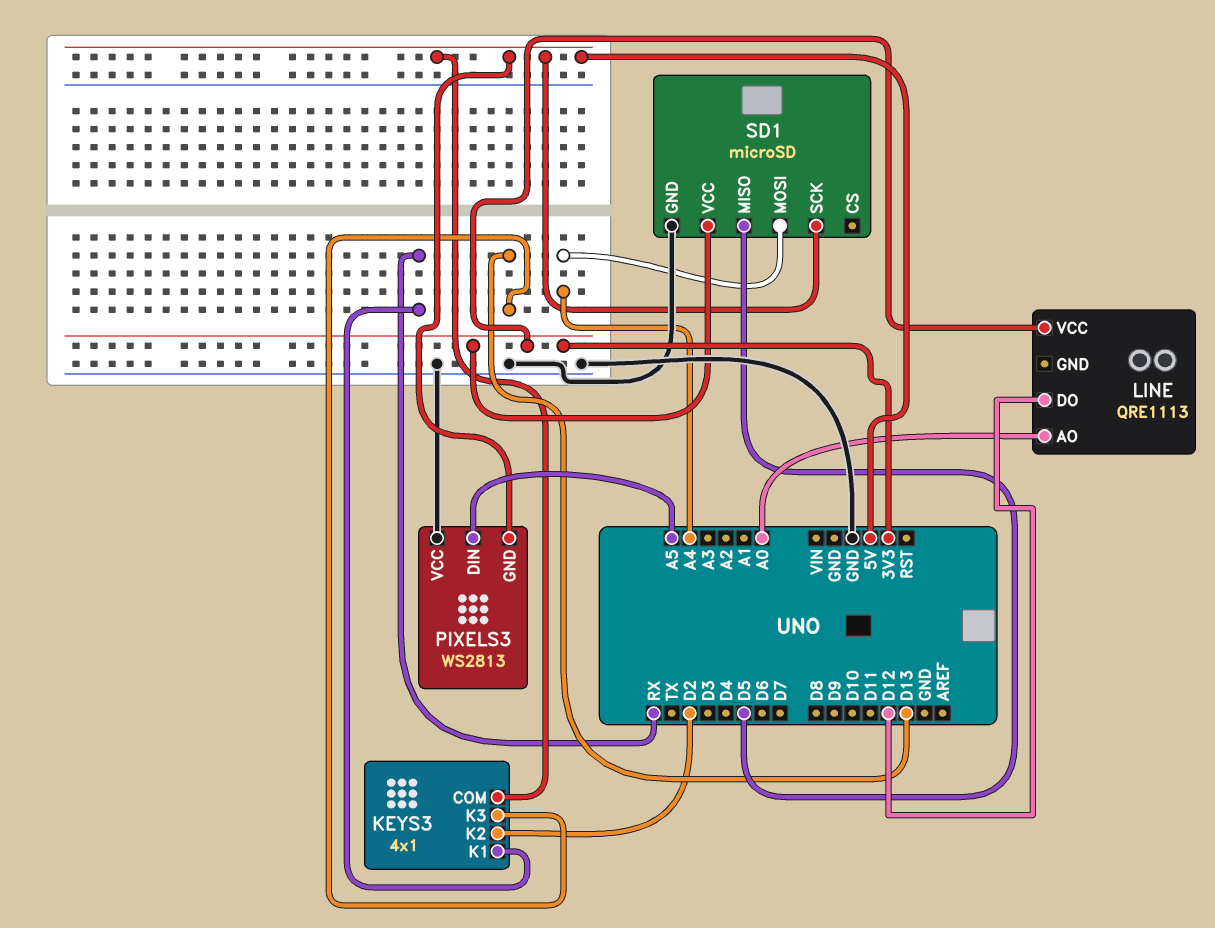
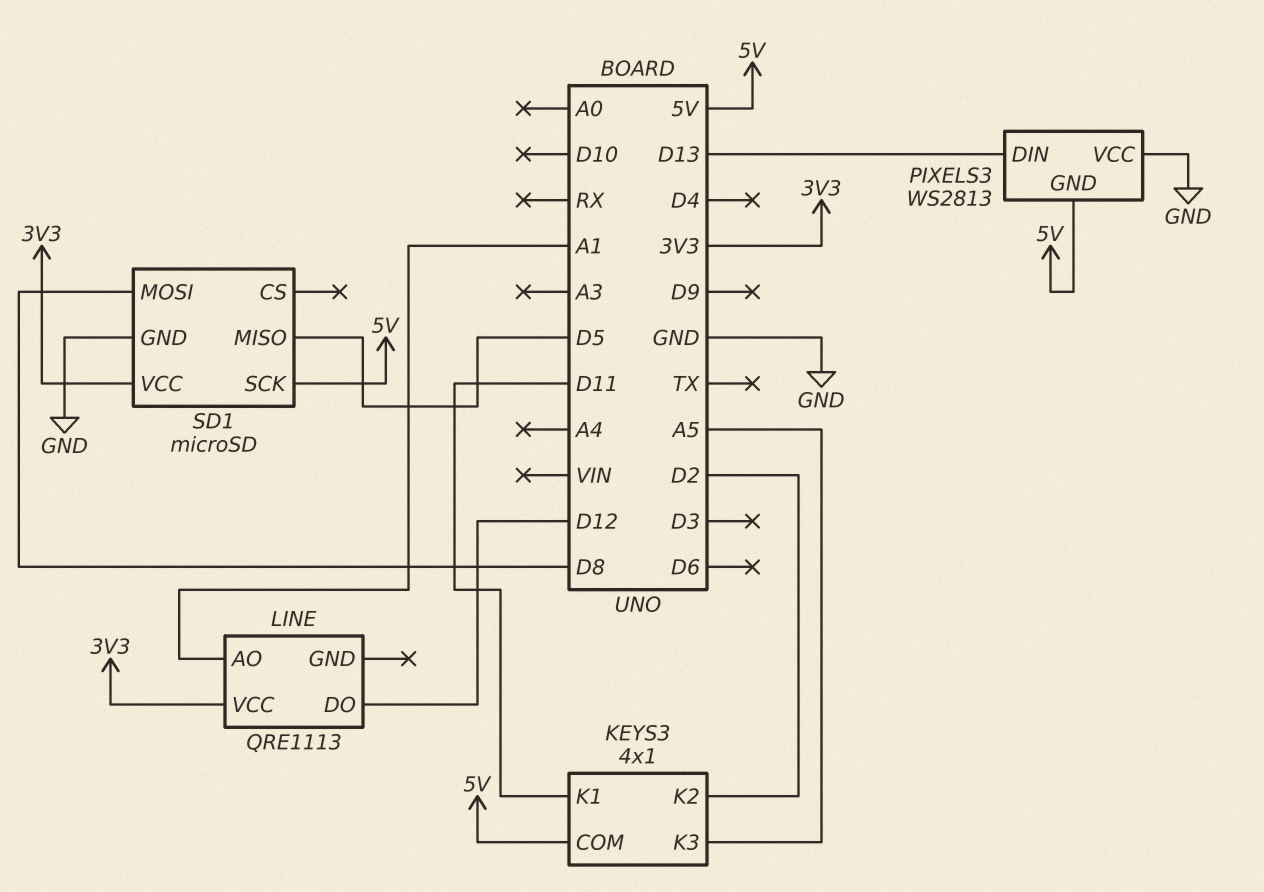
KEYS3 pin K1: RX -> D11
KEYS3 pin K3: D13 -> A5
LINE pin AO: A0 -> A1
PIXELS3 pin DIN: A5 -> D13
SD1 pin MOSI: A4 -> D8

